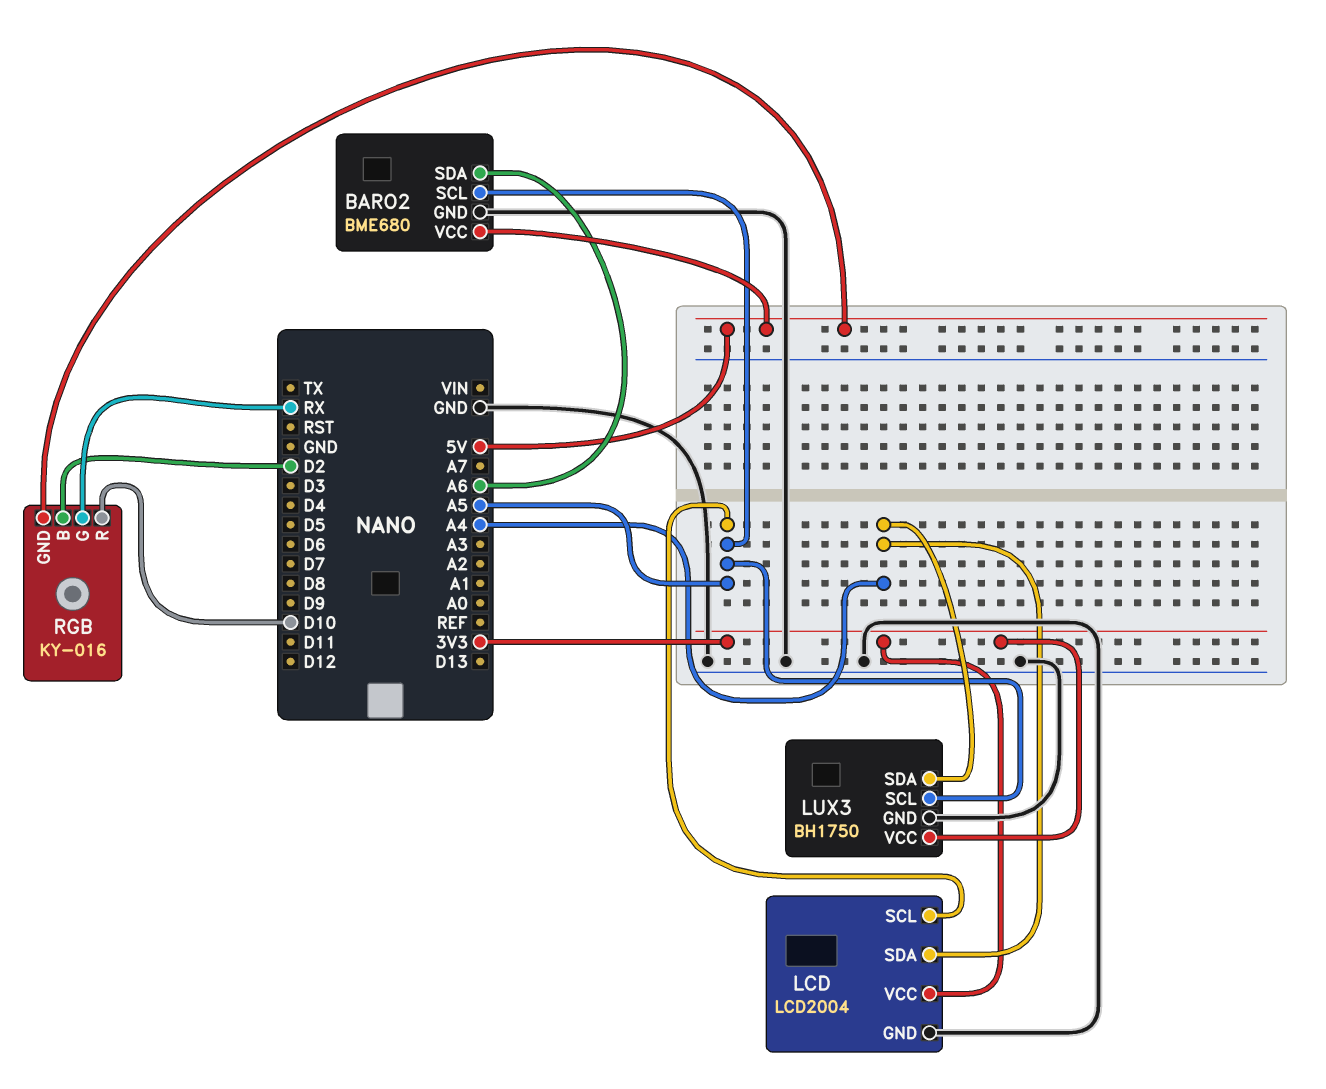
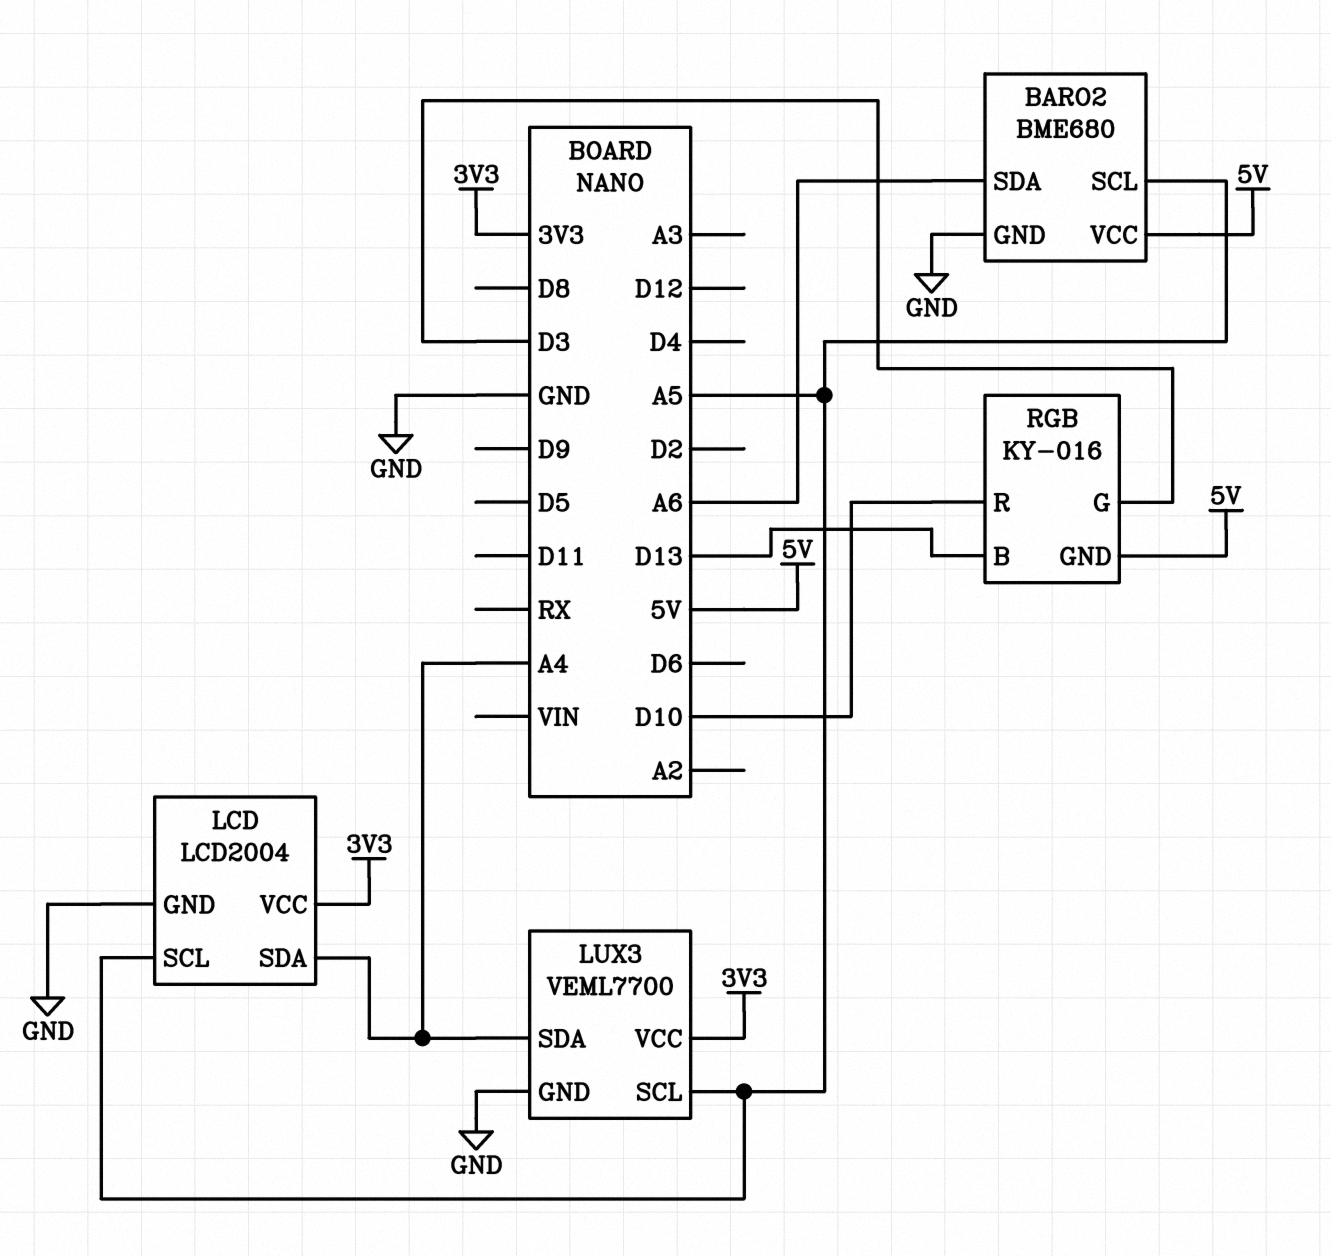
LUX3: BH1750 -> VEML7700
RGB pin B: D2 -> D13
RGB pin G: RX -> D3

